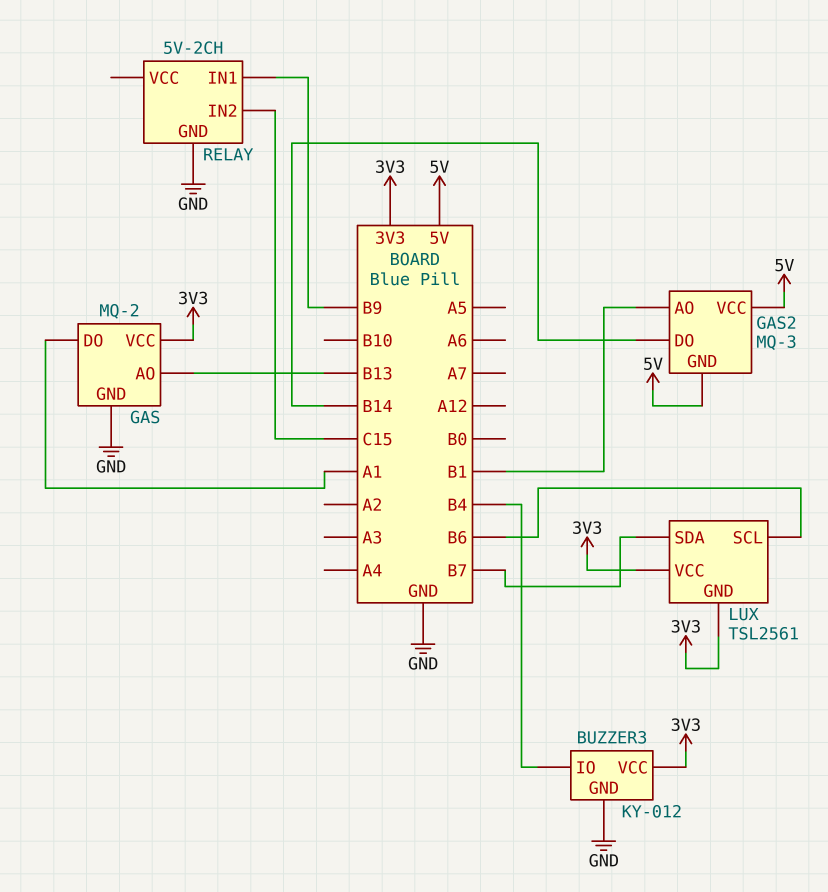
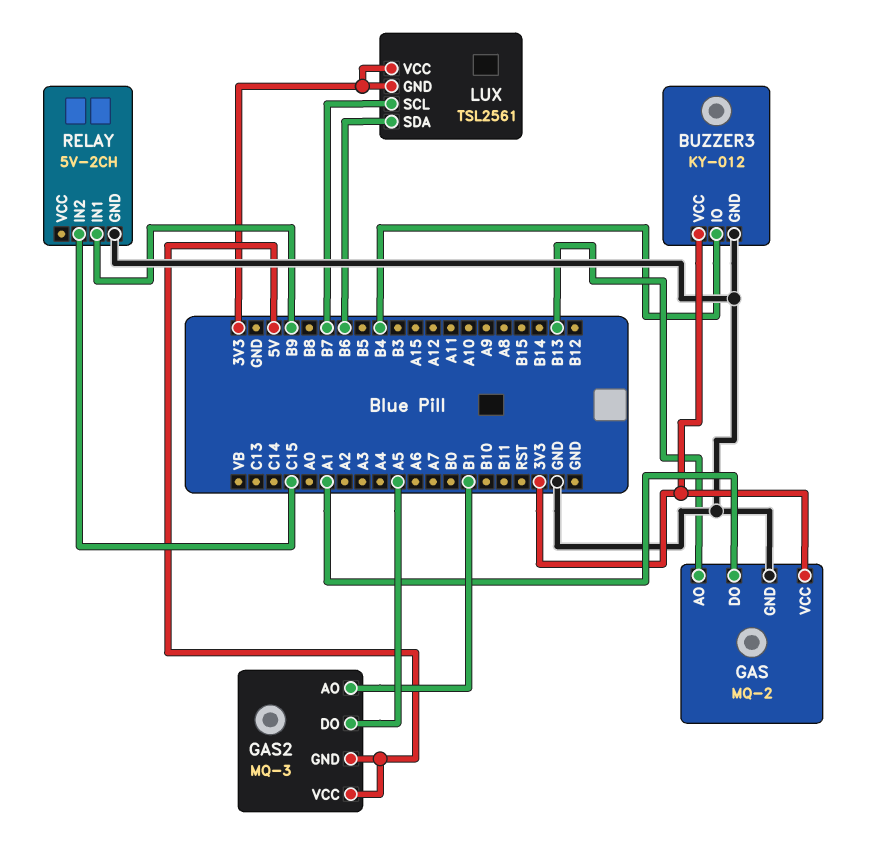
GAS2 pin DO: B14 -> A5
LUX pin SCL: B6 -> B7
LUX pin SDA: B7 -> B6

